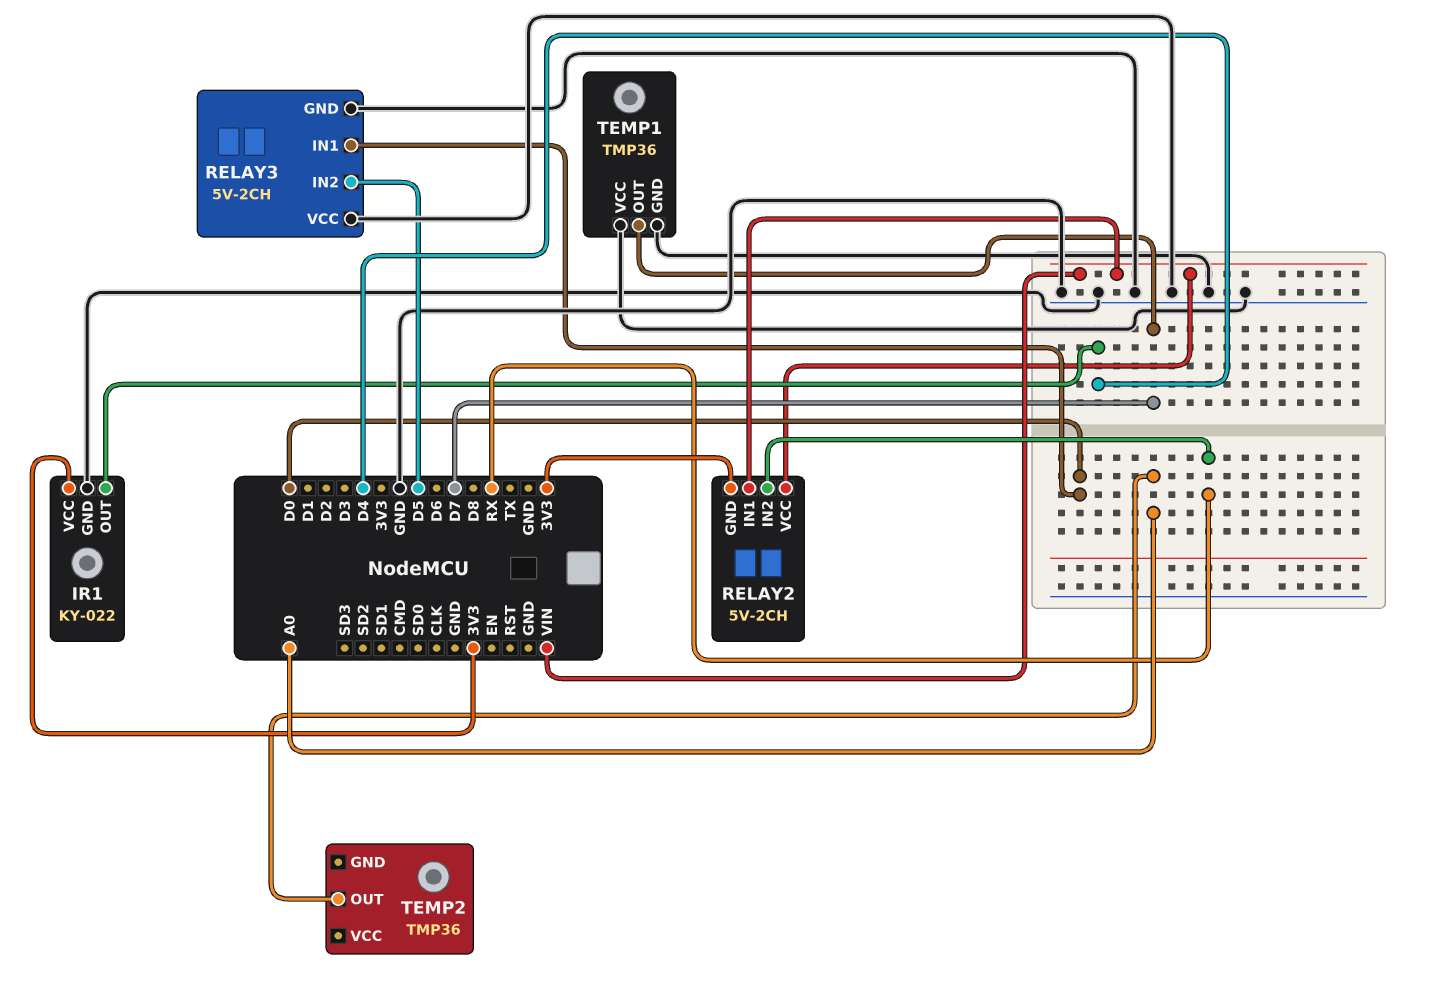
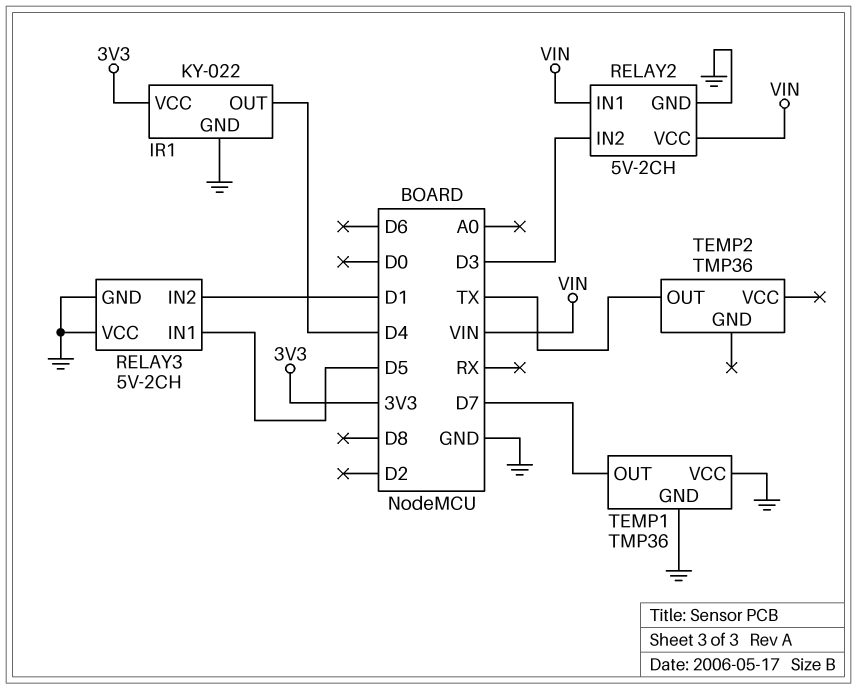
RELAY2 pin GND: 3V3 -> GND
RELAY2 pin IN2: RX -> D3
RELAY3 pin IN1: D0 -> D5
RELAY3 pin IN2: D5 -> D1
TEMP2 pin OUT: A0 -> TX

